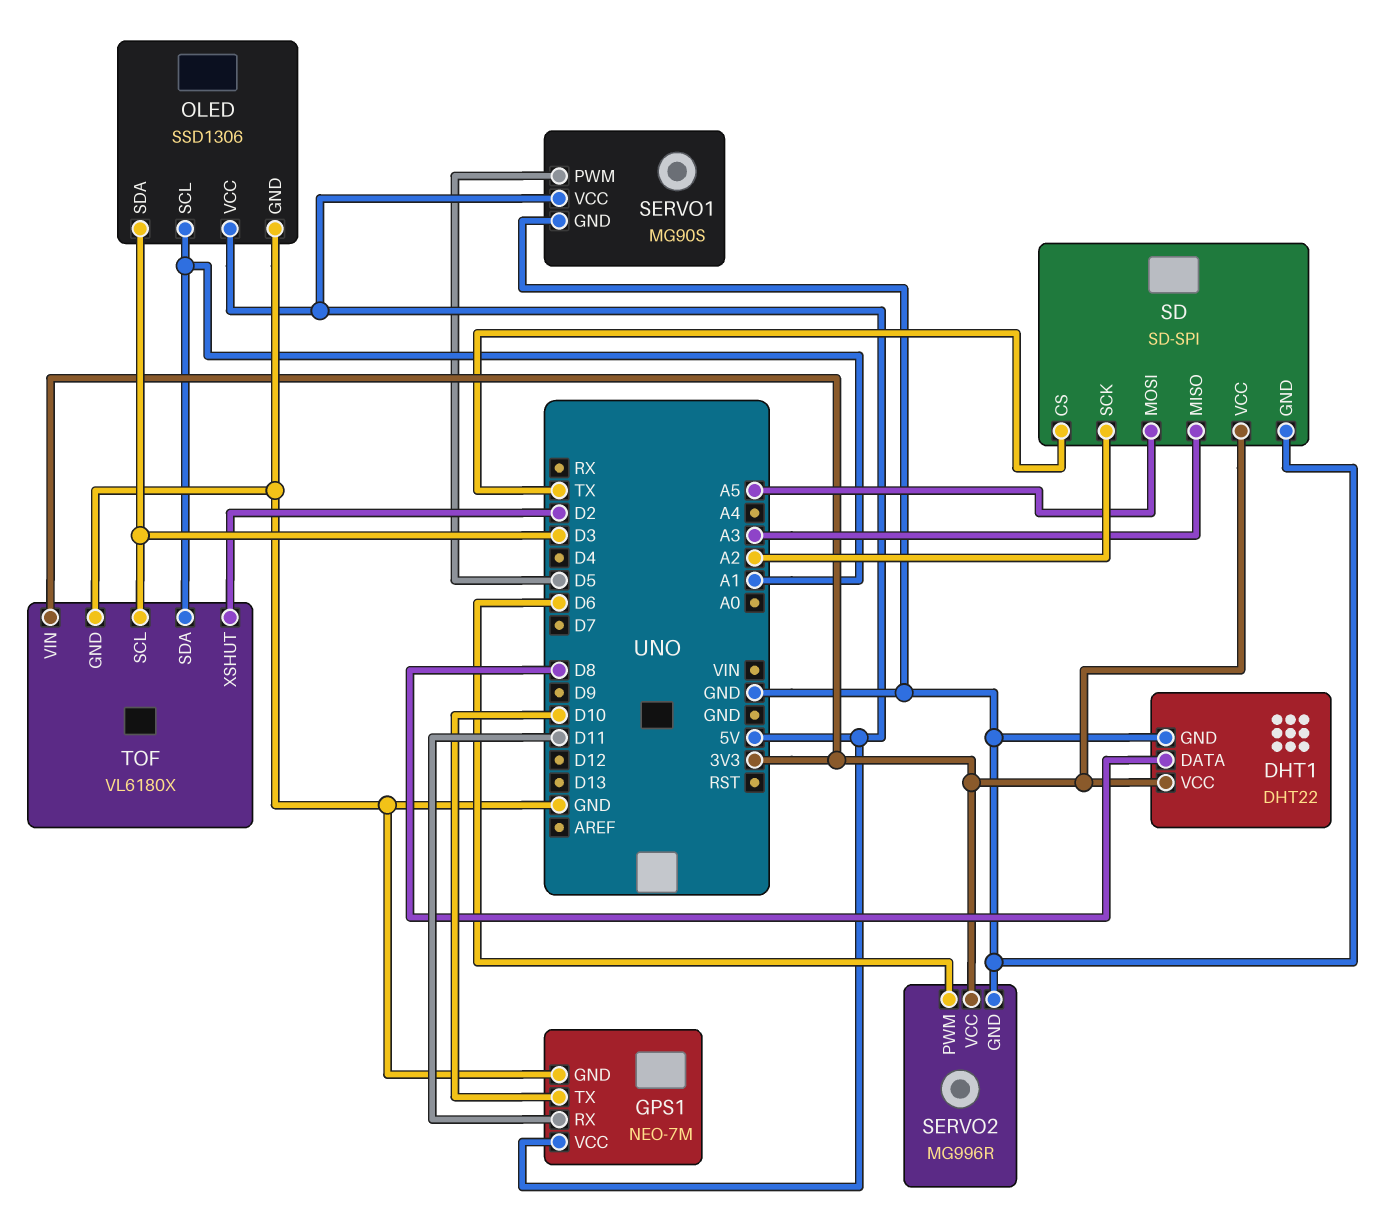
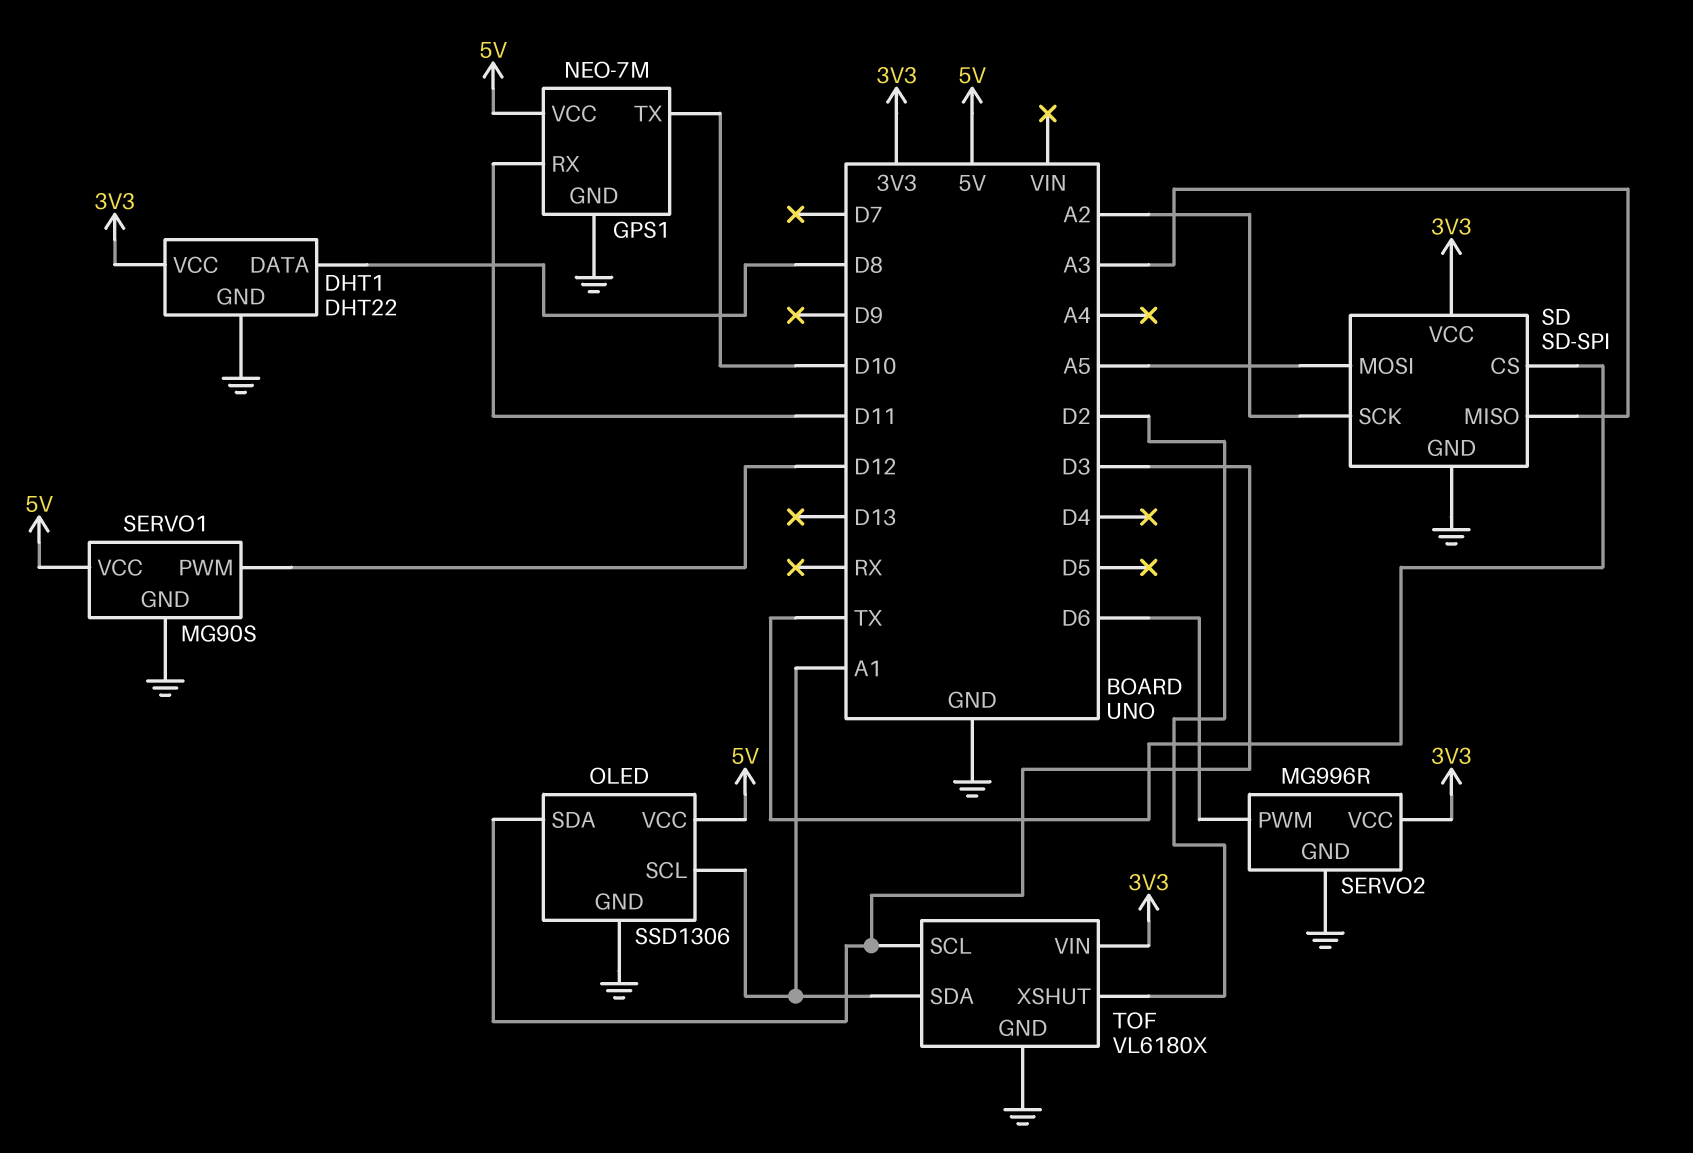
SERVO1 pin PWM: D5 -> D12

